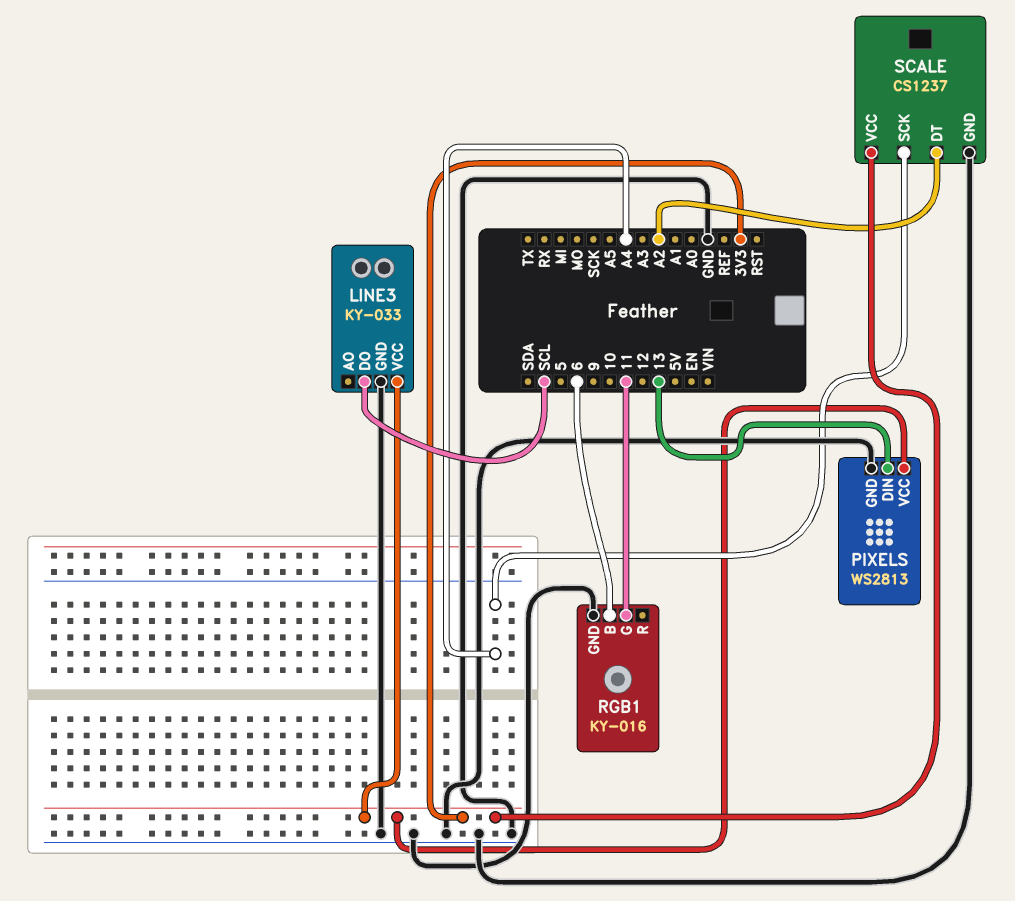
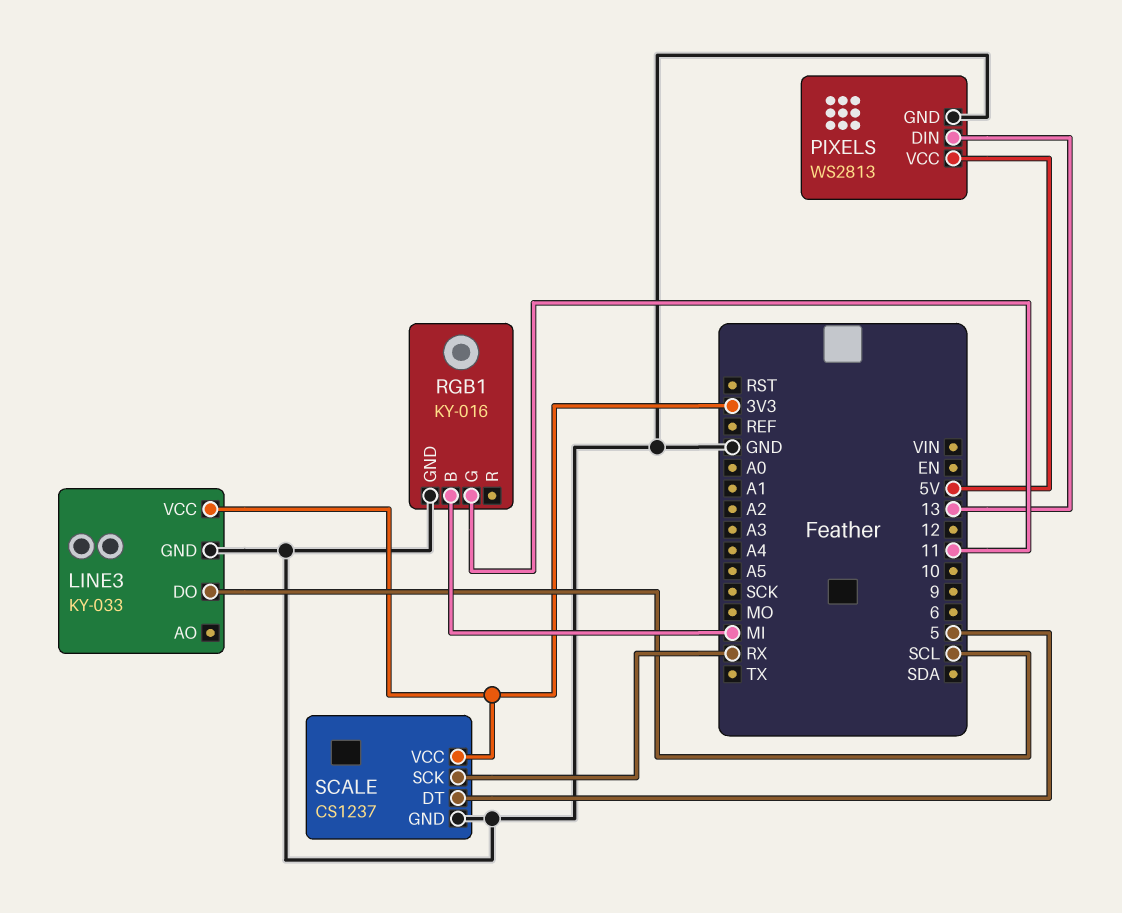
PIXELS pin VCC: 3V3 -> 5V
RGB1 pin B: 6 -> MI
SCALE pin DT: A2 -> 5
SCALE pin SCK: A4 -> RX

